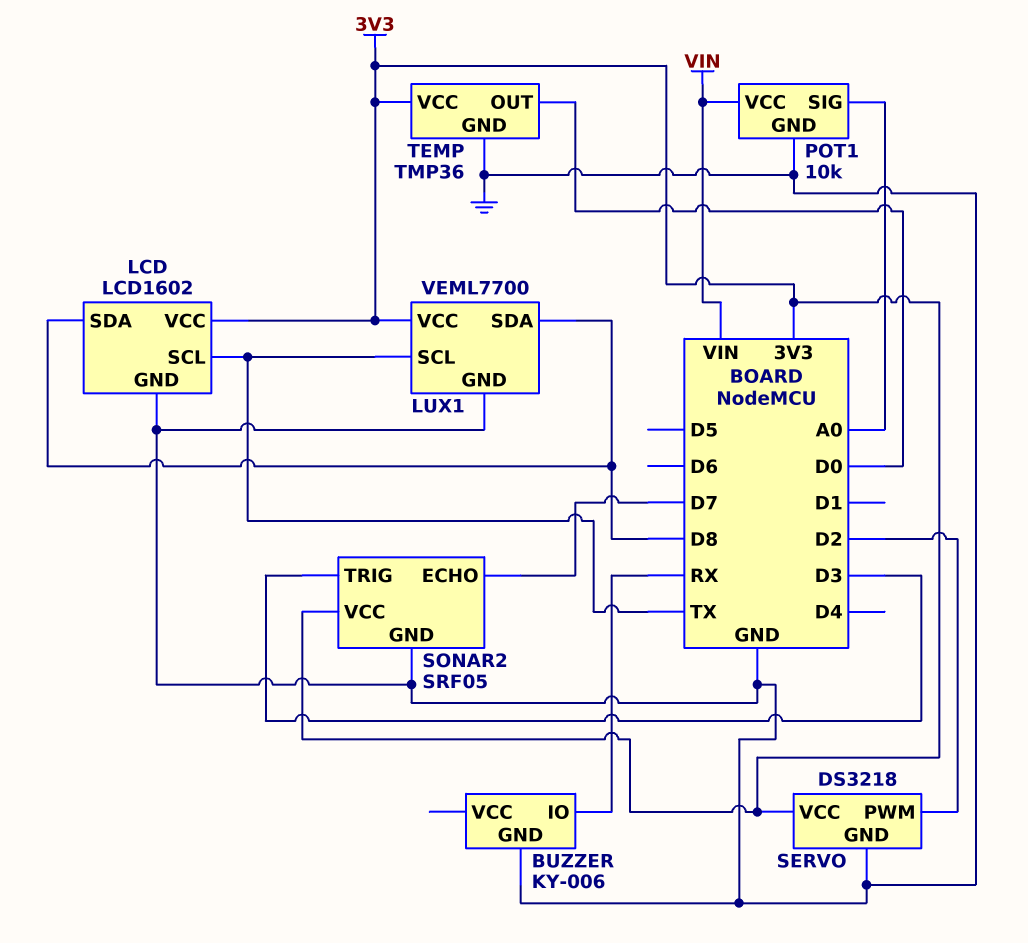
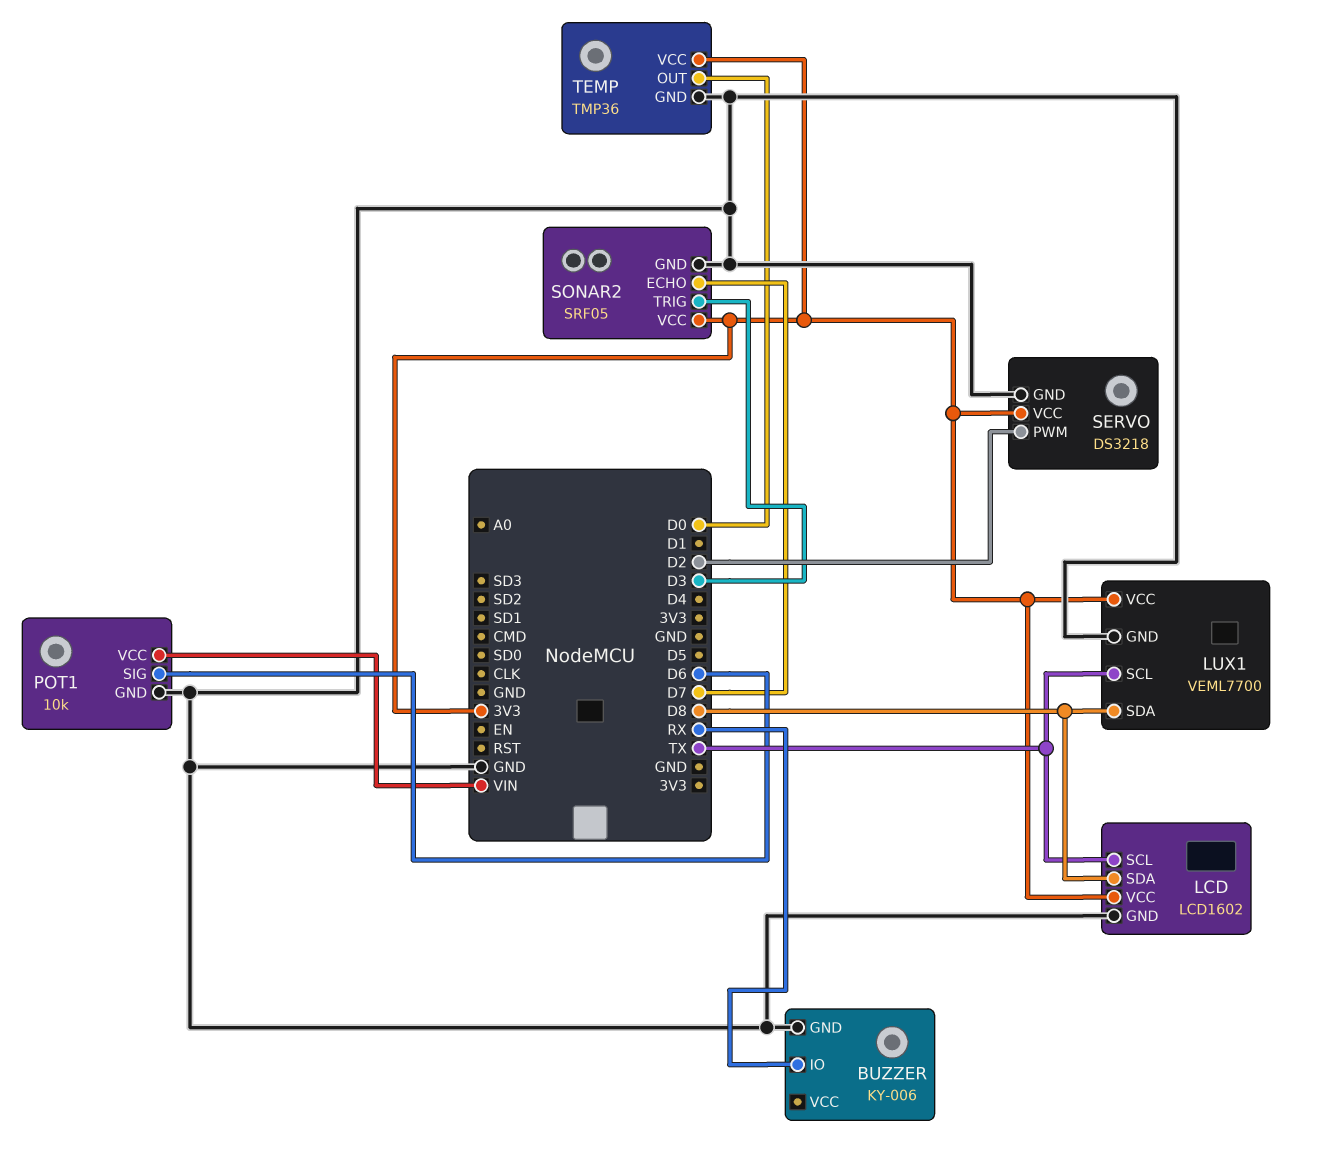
POT1 pin SIG: A0 -> D6

